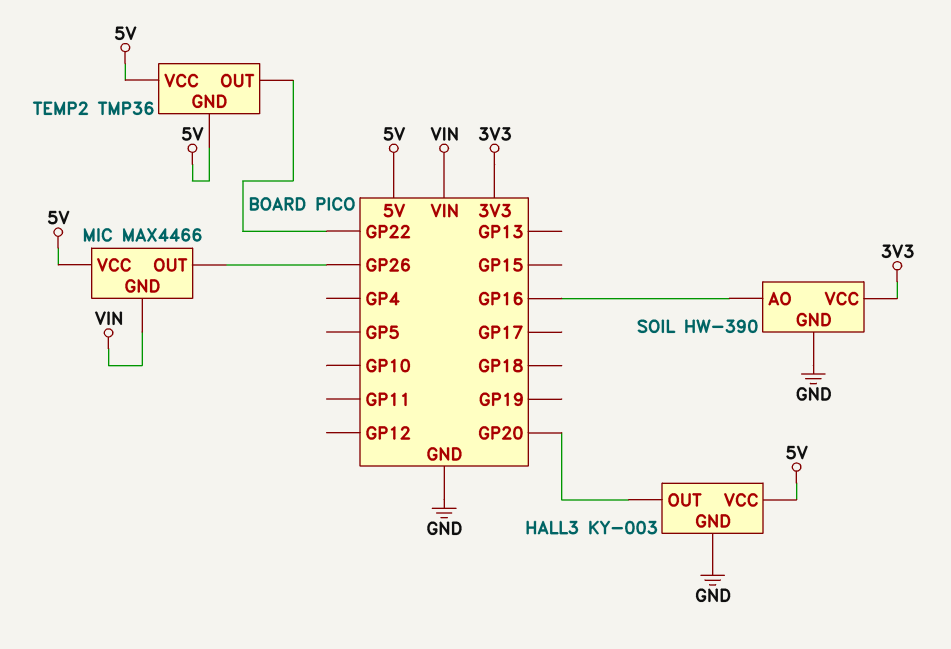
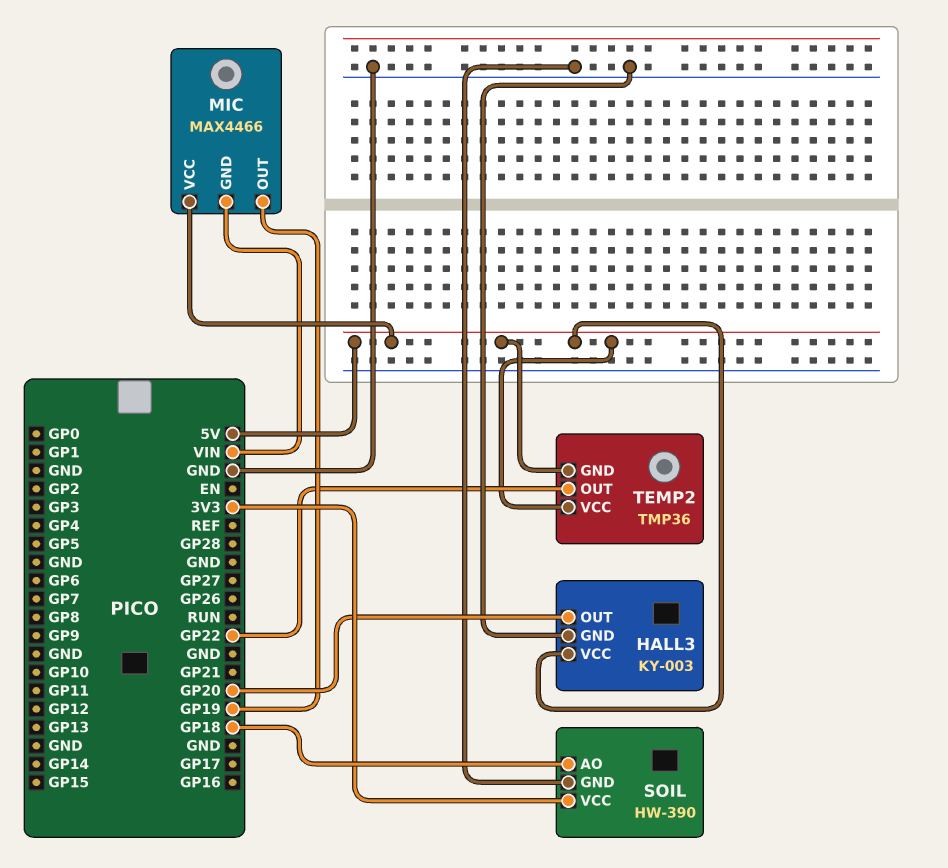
MIC pin OUT: GP26 -> GP19
SOIL pin AO: GP16 -> GP18

